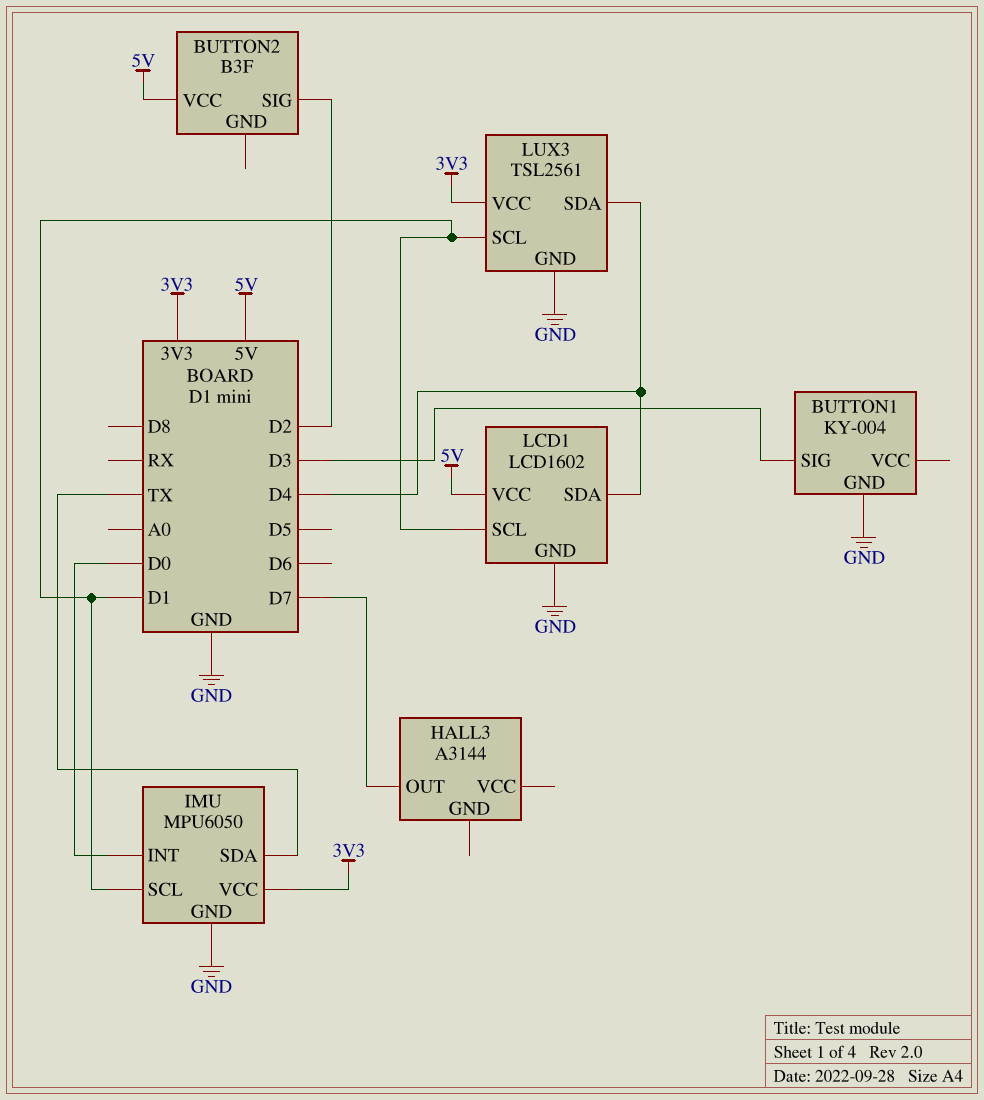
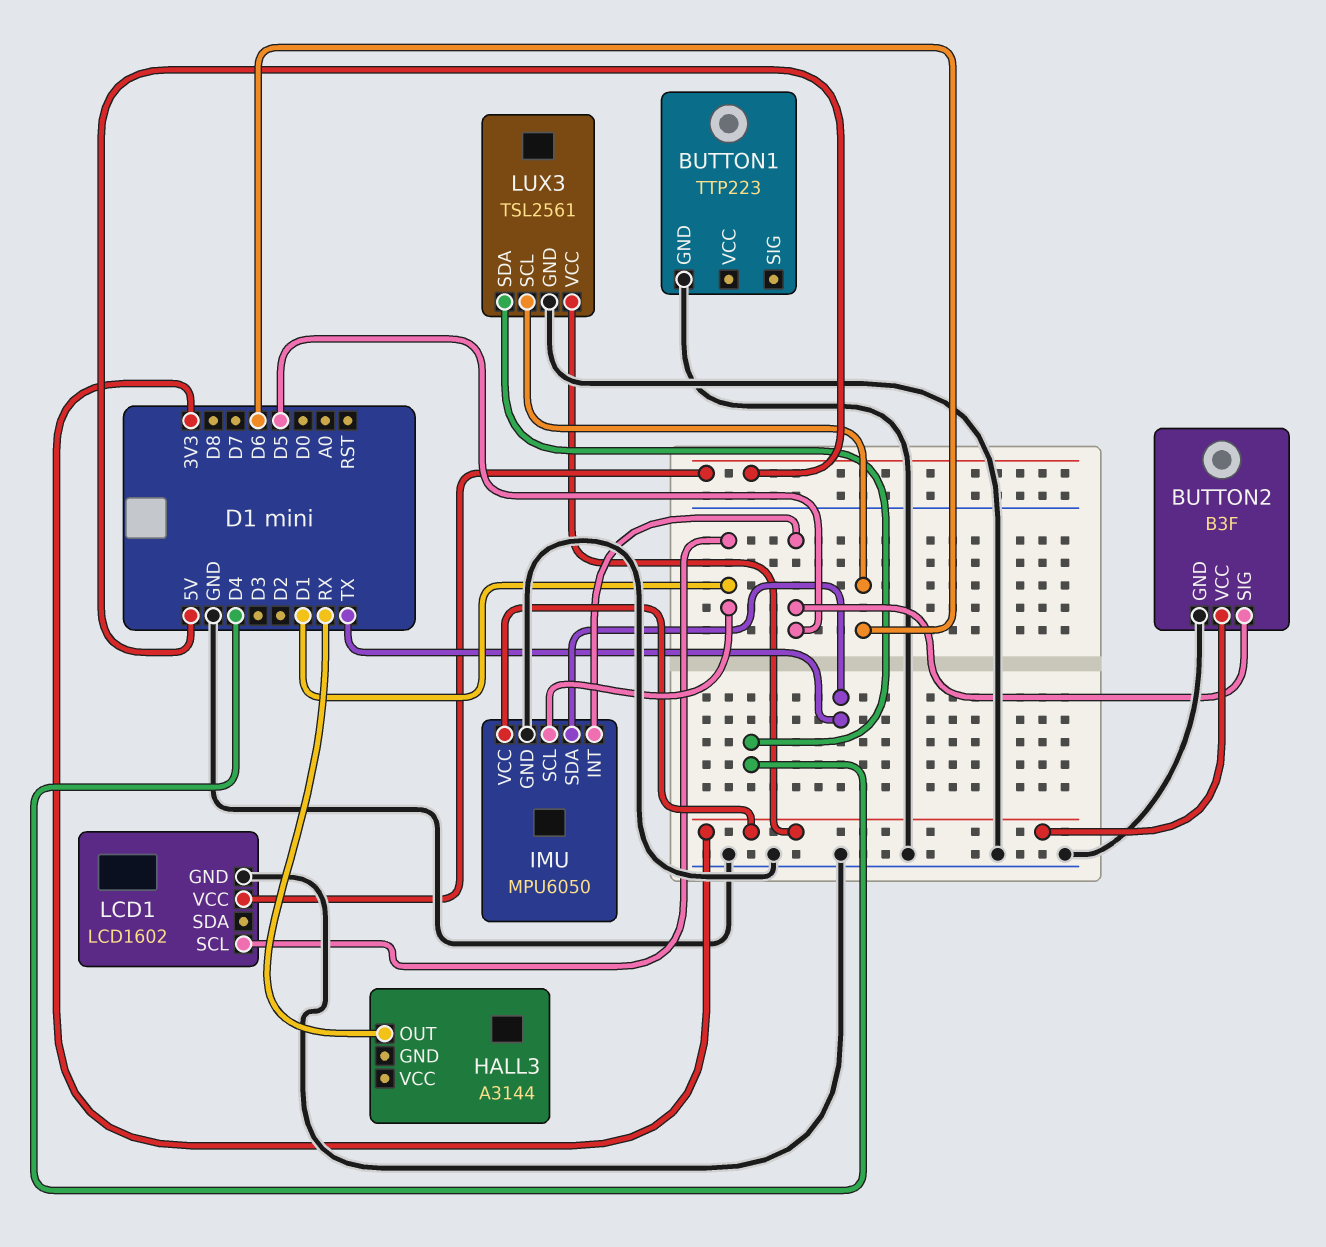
BUTTON1: KY-004 -> TTP223
BUTTON1 pin SIG: D3 -> none
BUTTON2 pin GND: none -> GND
BUTTON2 pin SIG: D2 -> D5
BUTTON2 pin VCC: 5V -> 3V3
HALL3 pin OUT: D7 -> RX
IMU pin INT: D0 -> D5
LCD1 pin SDA: D4 -> none
LUX3 pin SCL: D1 -> D6

